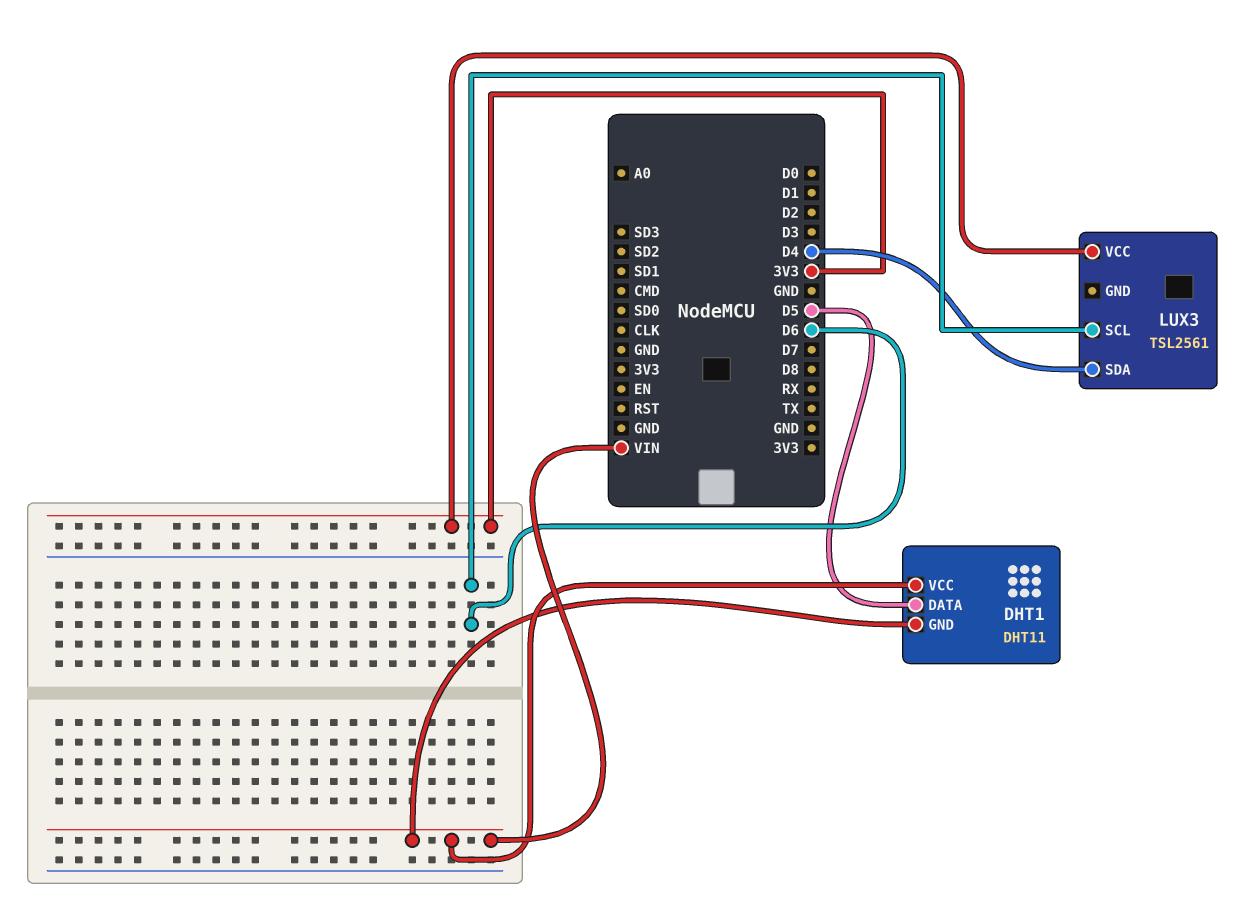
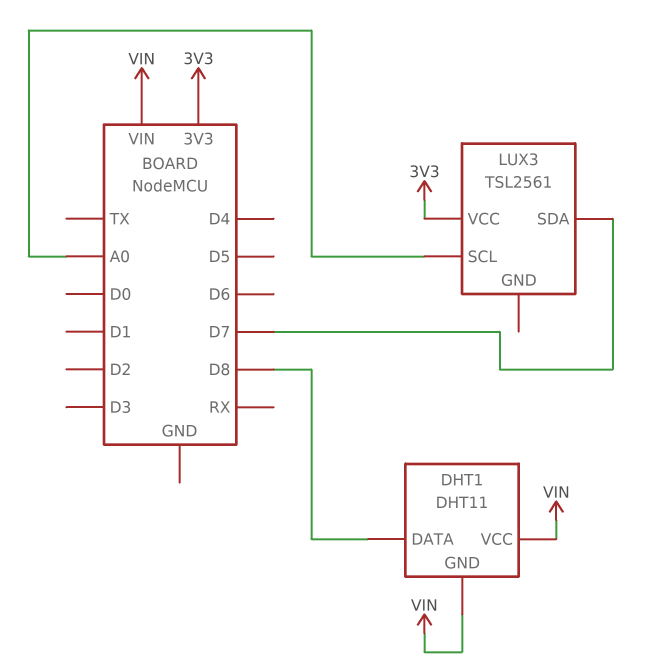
DHT1 pin DATA: D5 -> D8
LUX3 pin SCL: D6 -> A0
LUX3 pin SDA: D4 -> D7

